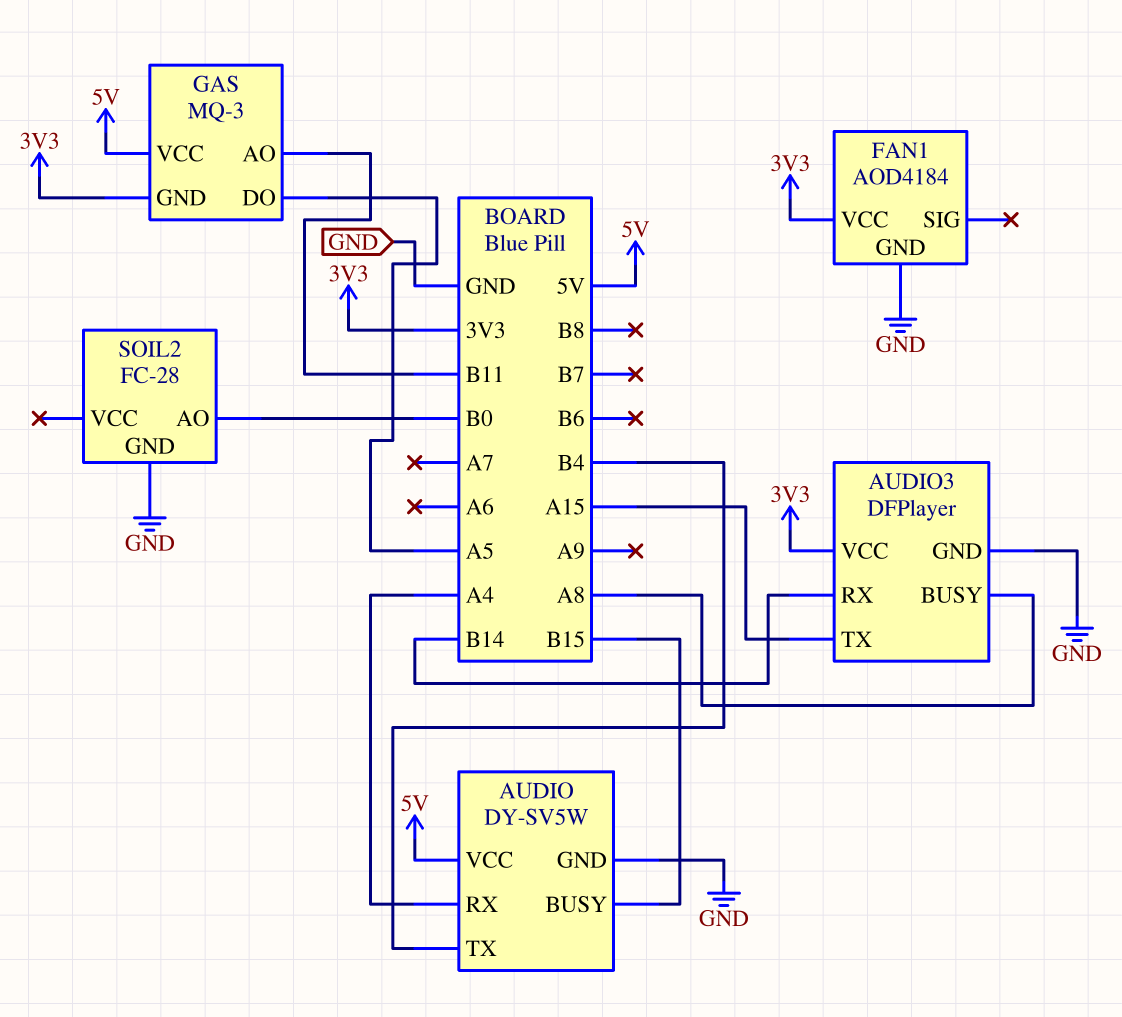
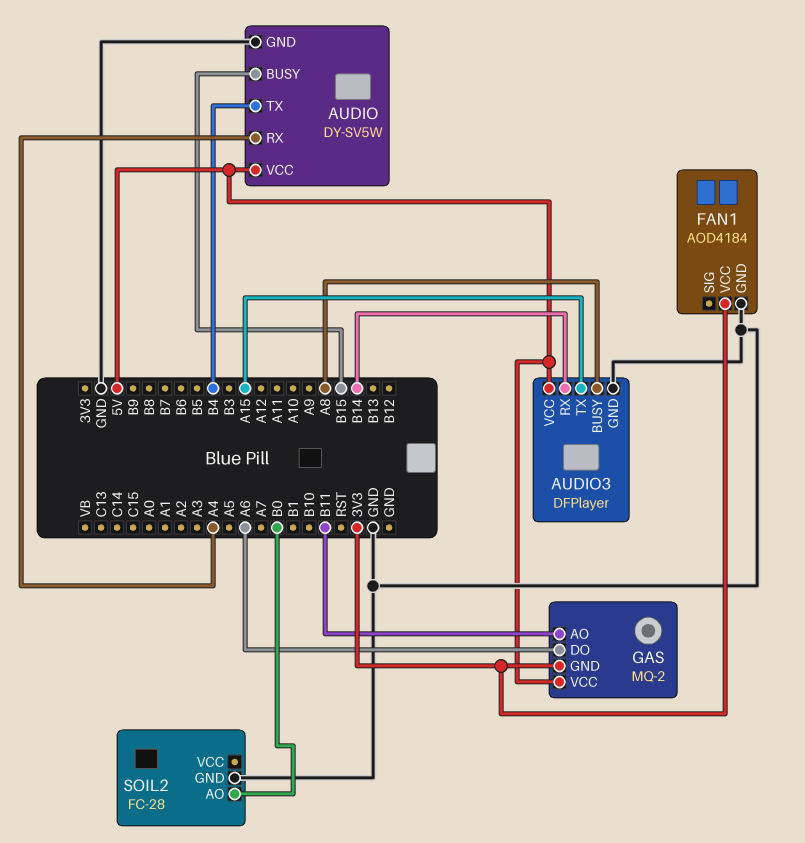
AUDIO3 pin VCC: 3V3 -> 5V
GAS: MQ-3 -> MQ-2
GAS pin DO: A5 -> A6

